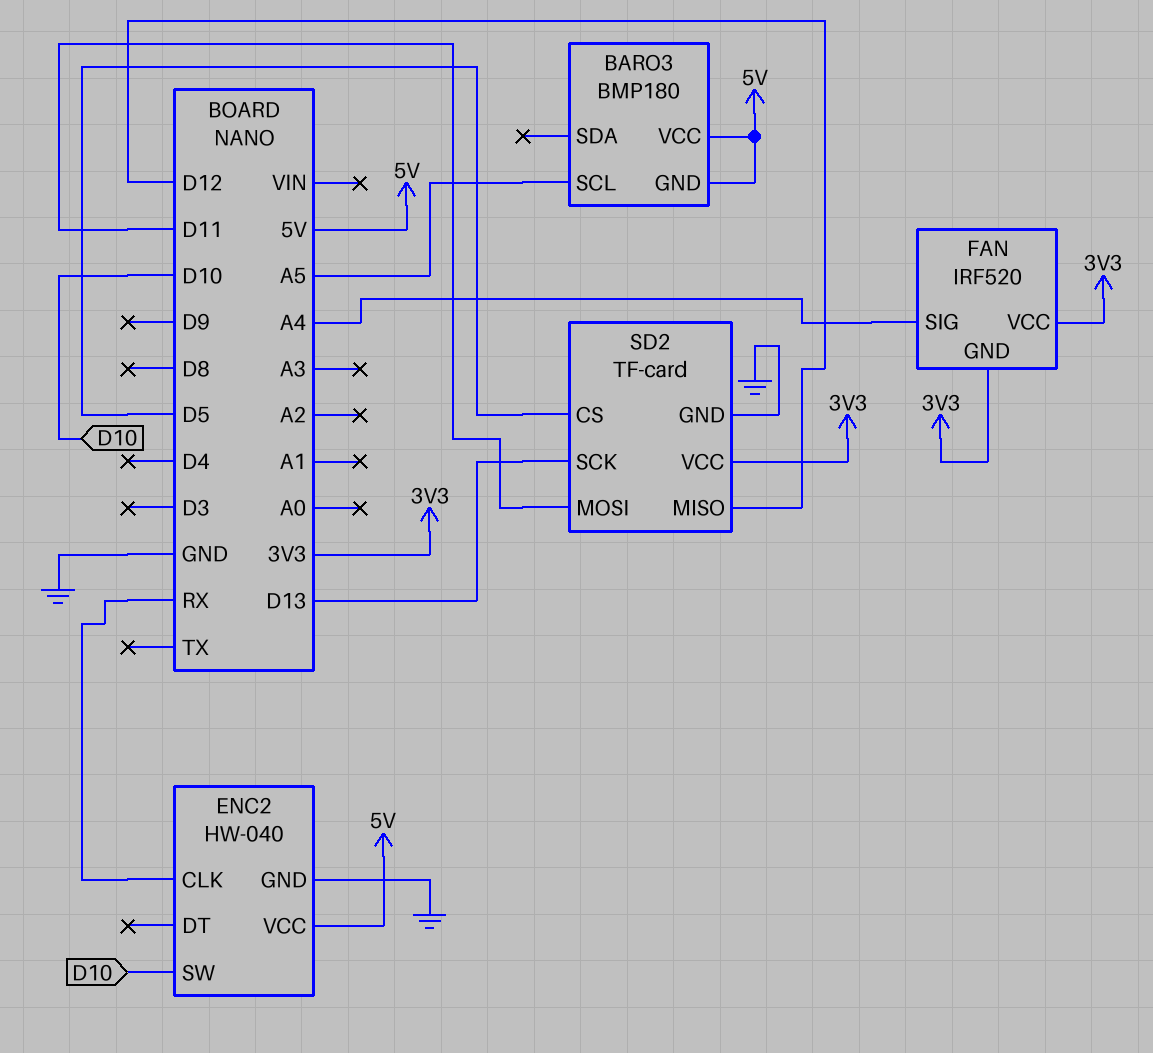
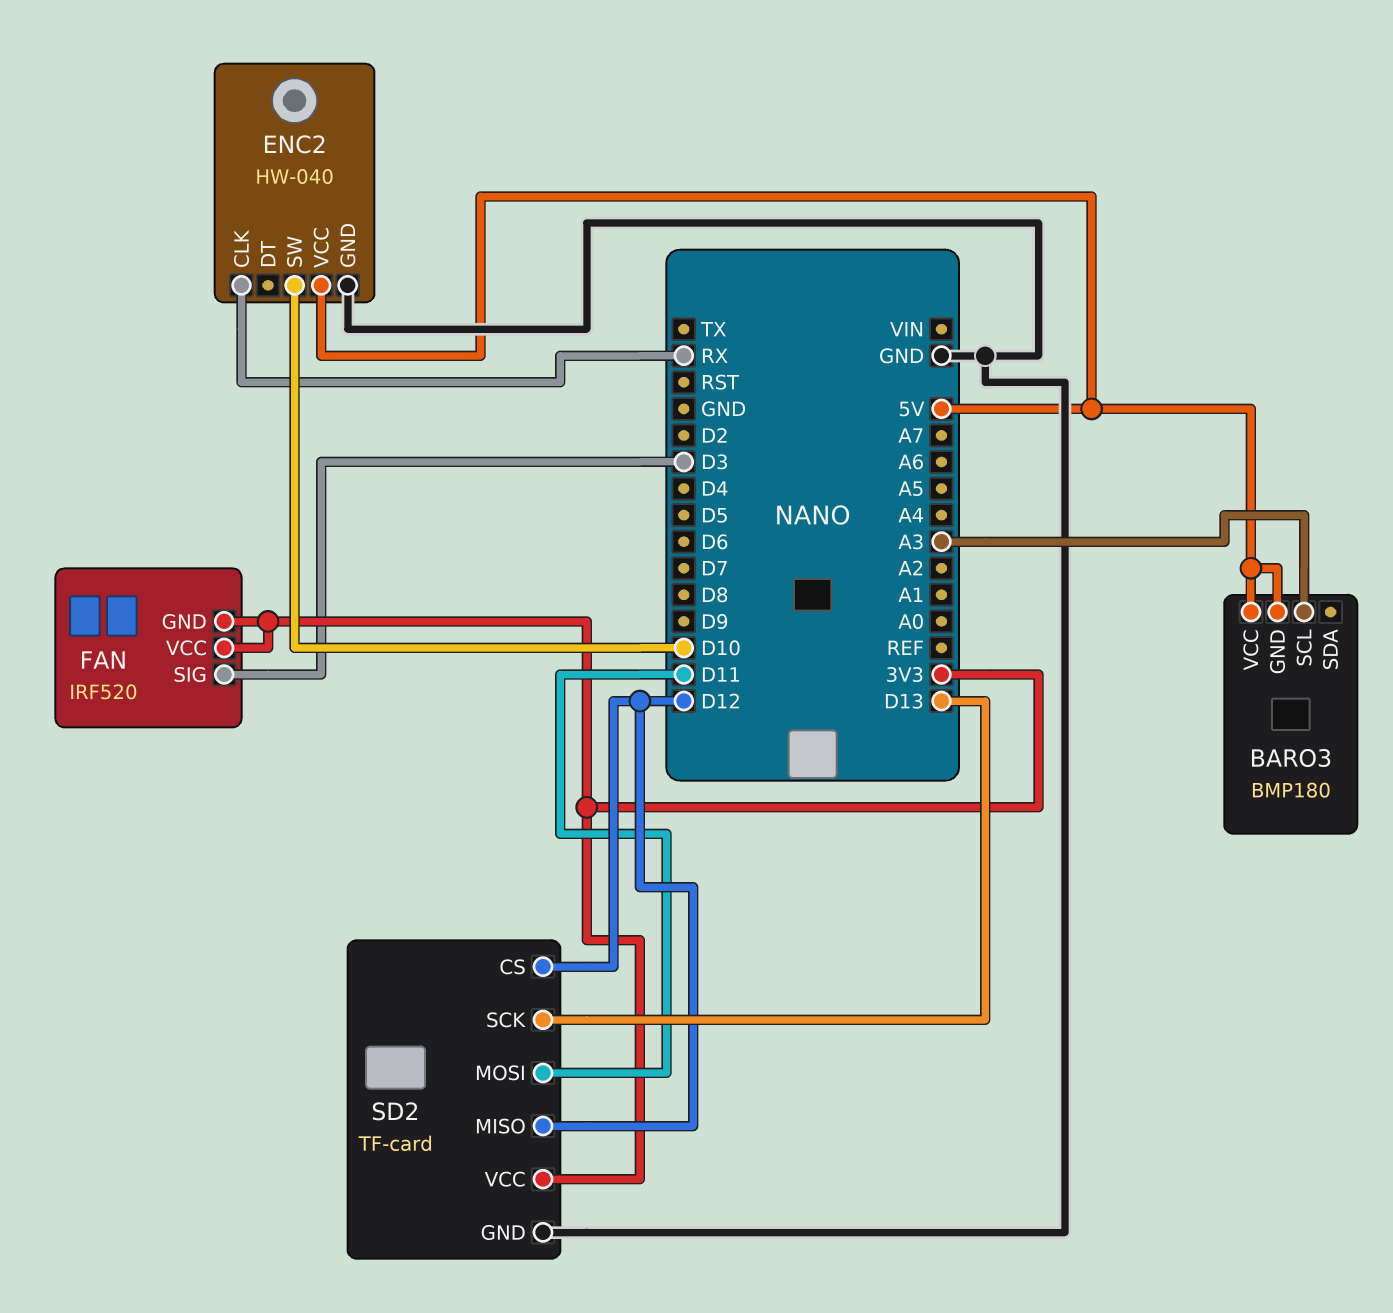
BARO3 pin SCL: A5 -> A3
FAN pin SIG: A4 -> D3
SD2 pin CS: D5 -> D12

